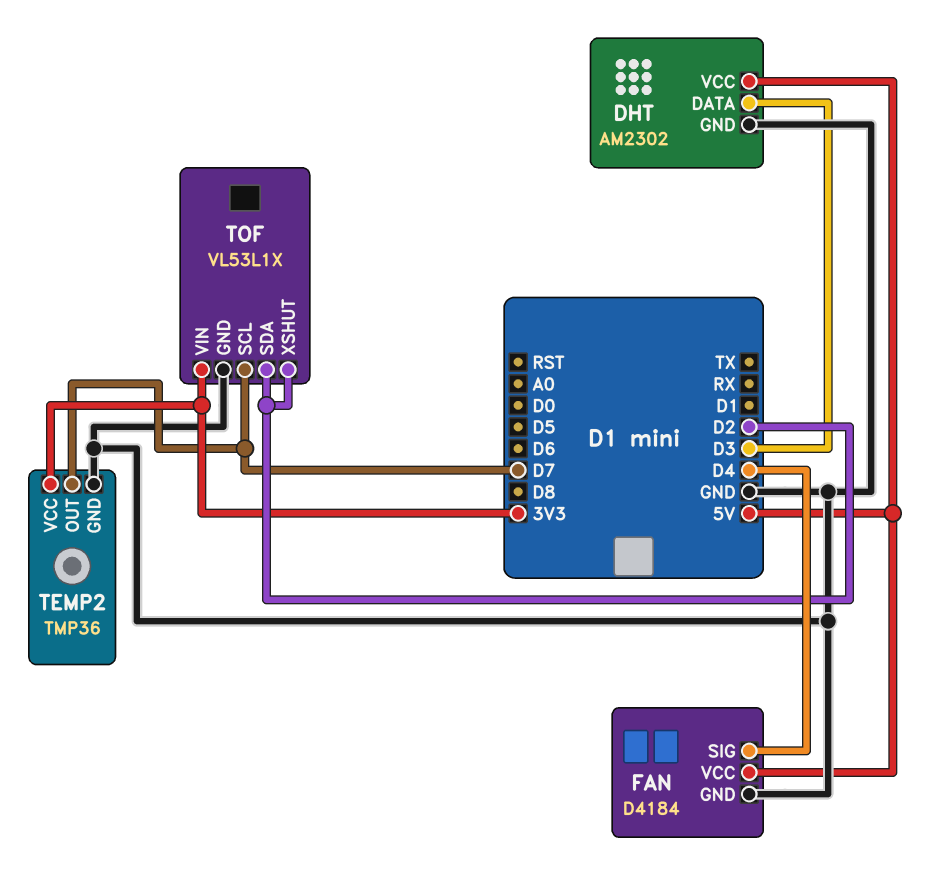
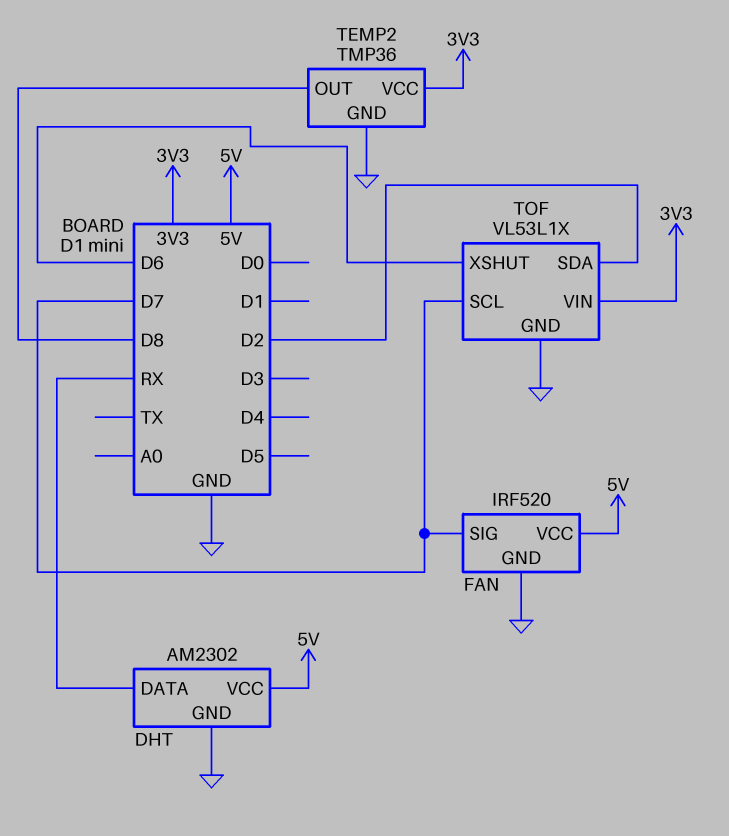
DHT pin DATA: D3 -> RX
FAN: D4184 -> IRF520
FAN pin SIG: D4 -> D7
TEMP2 pin OUT: D7 -> D8
TOF pin XSHUT: D2 -> D6

